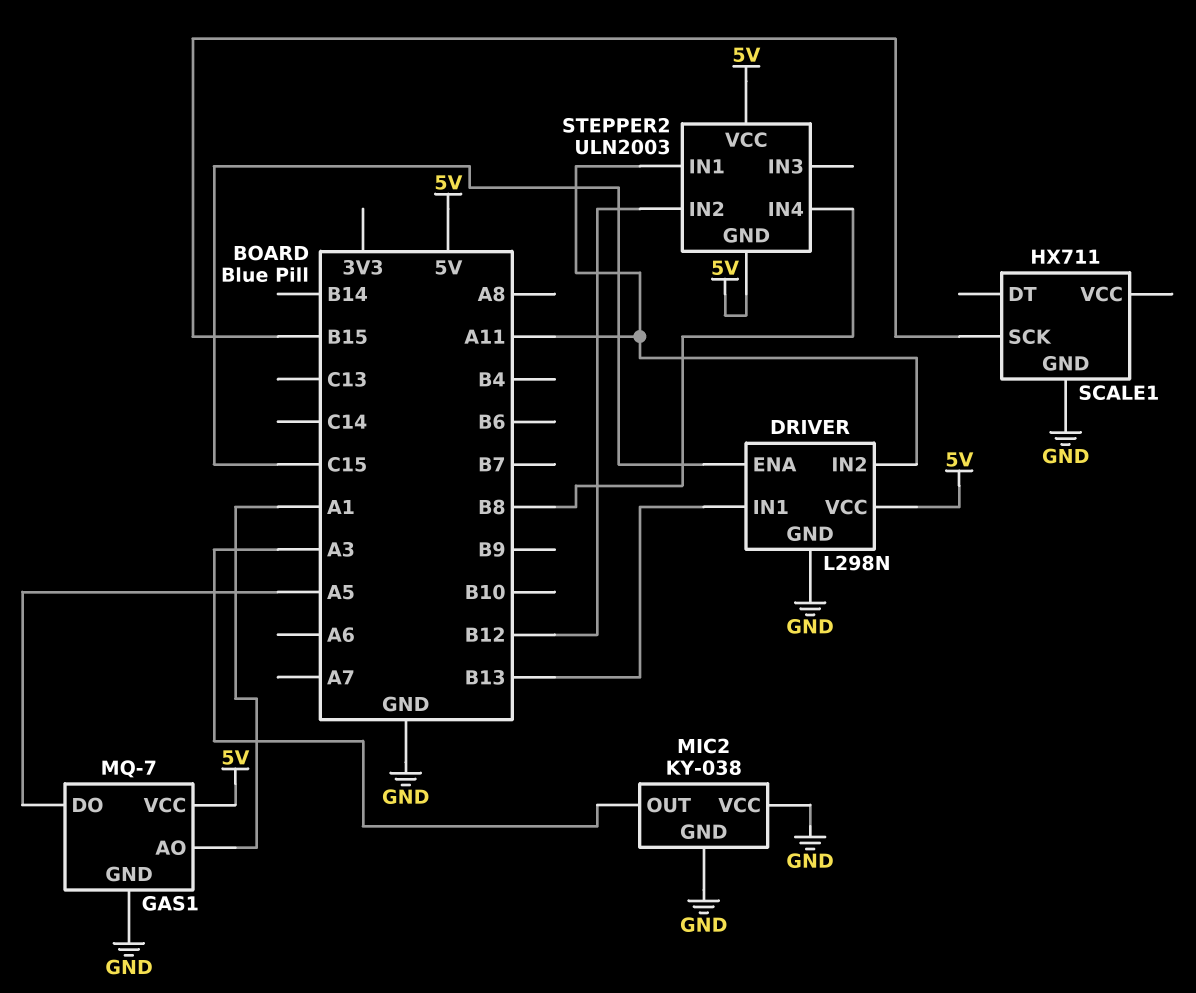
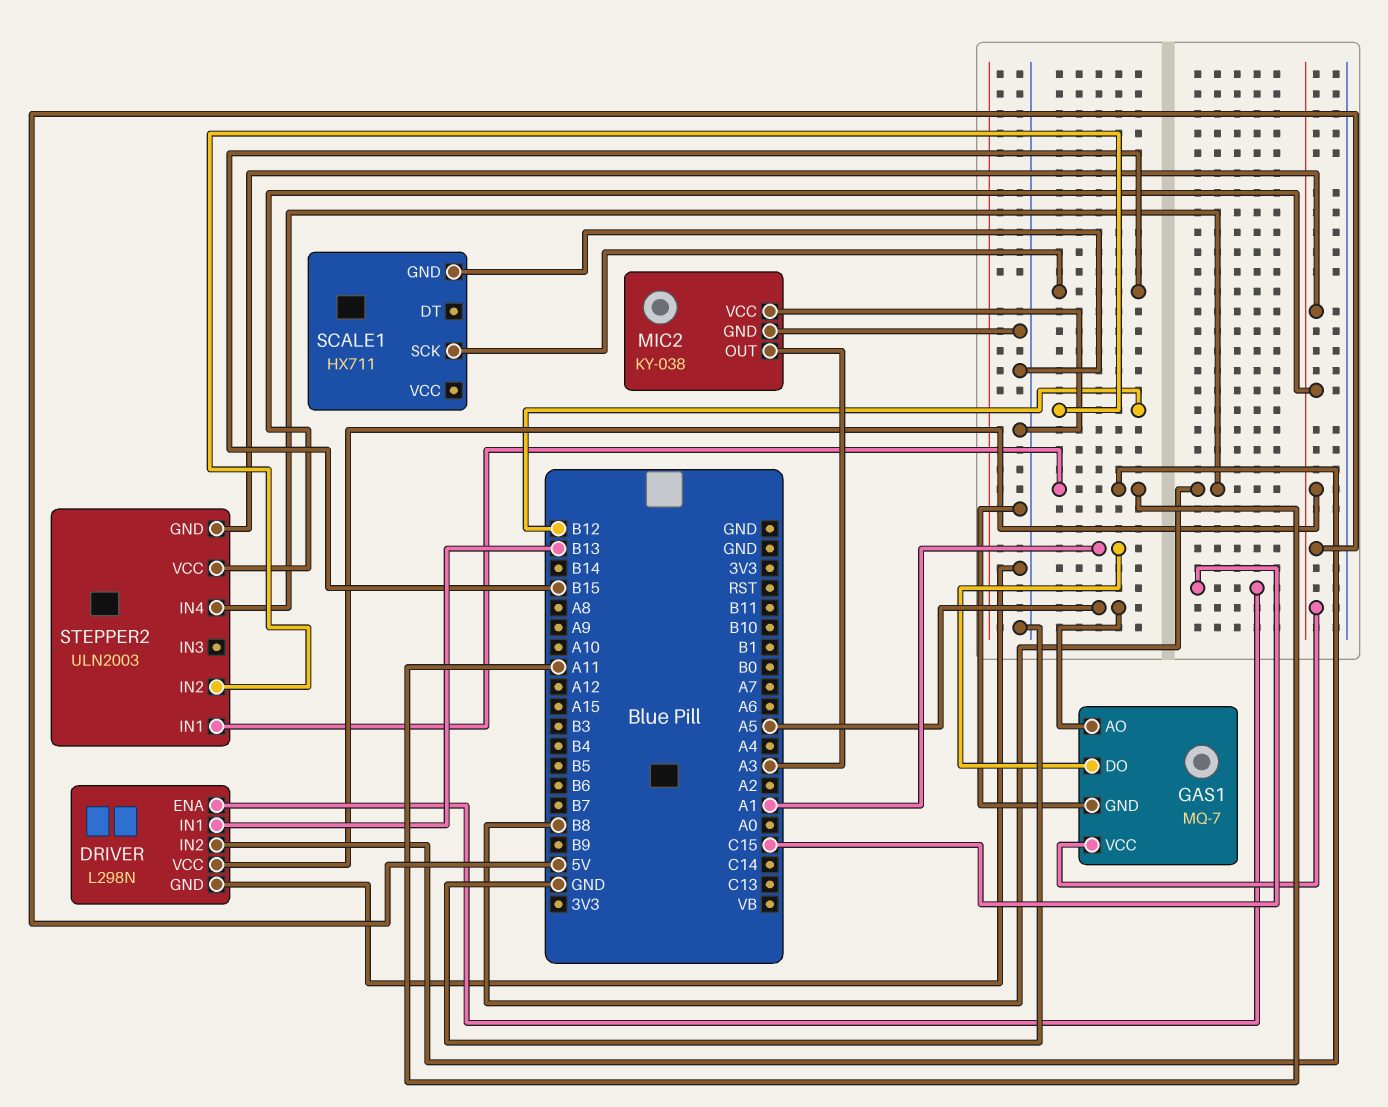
GAS1 pin AO: A1 -> A5
GAS1 pin DO: A5 -> A1

